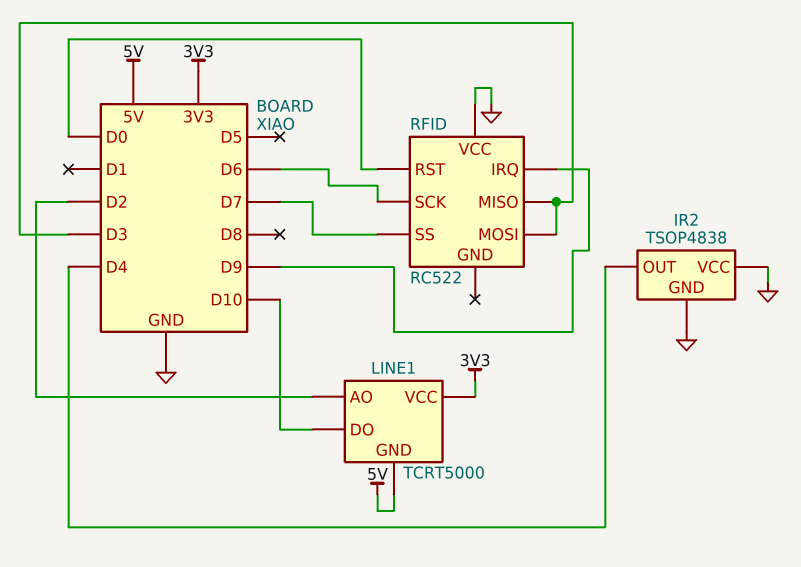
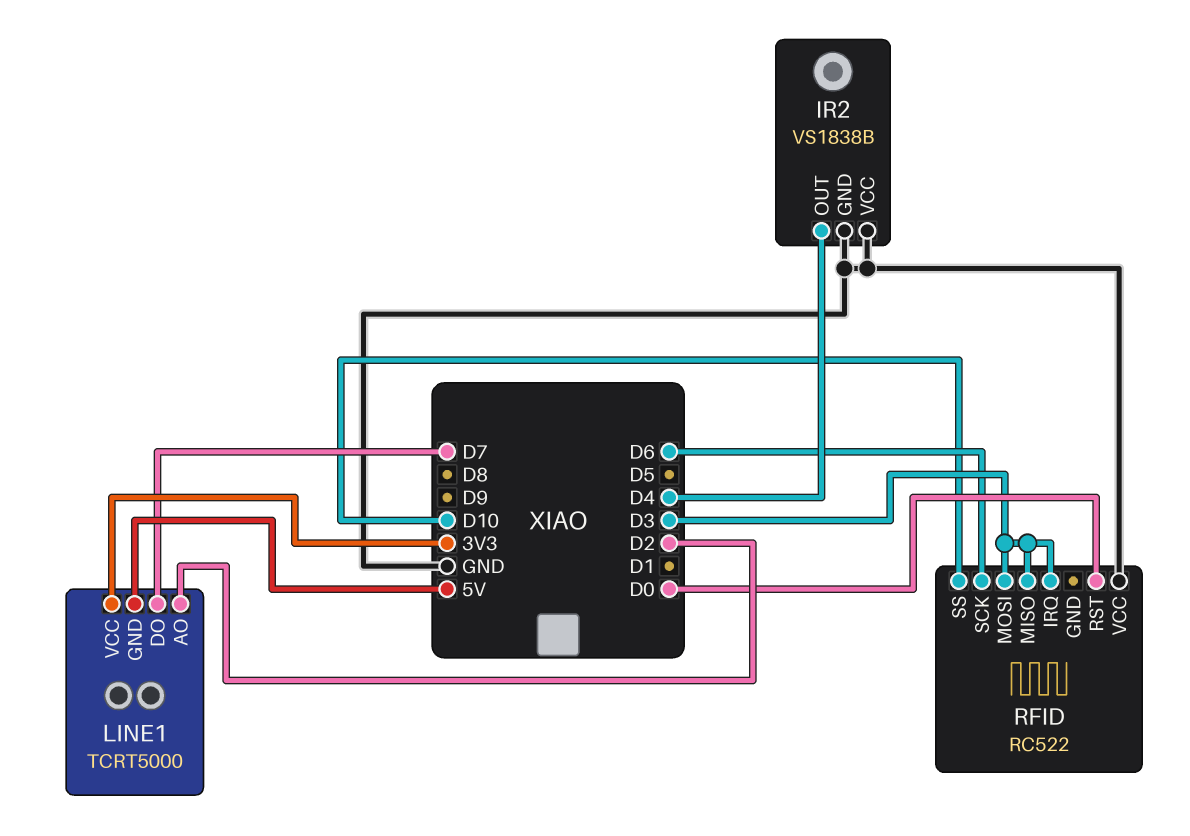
IR2: TSOP4838 -> VS1838B
LINE1 pin DO: D10 -> D7
RFID pin IRQ: D9 -> D3
RFID pin SS: D7 -> D10

